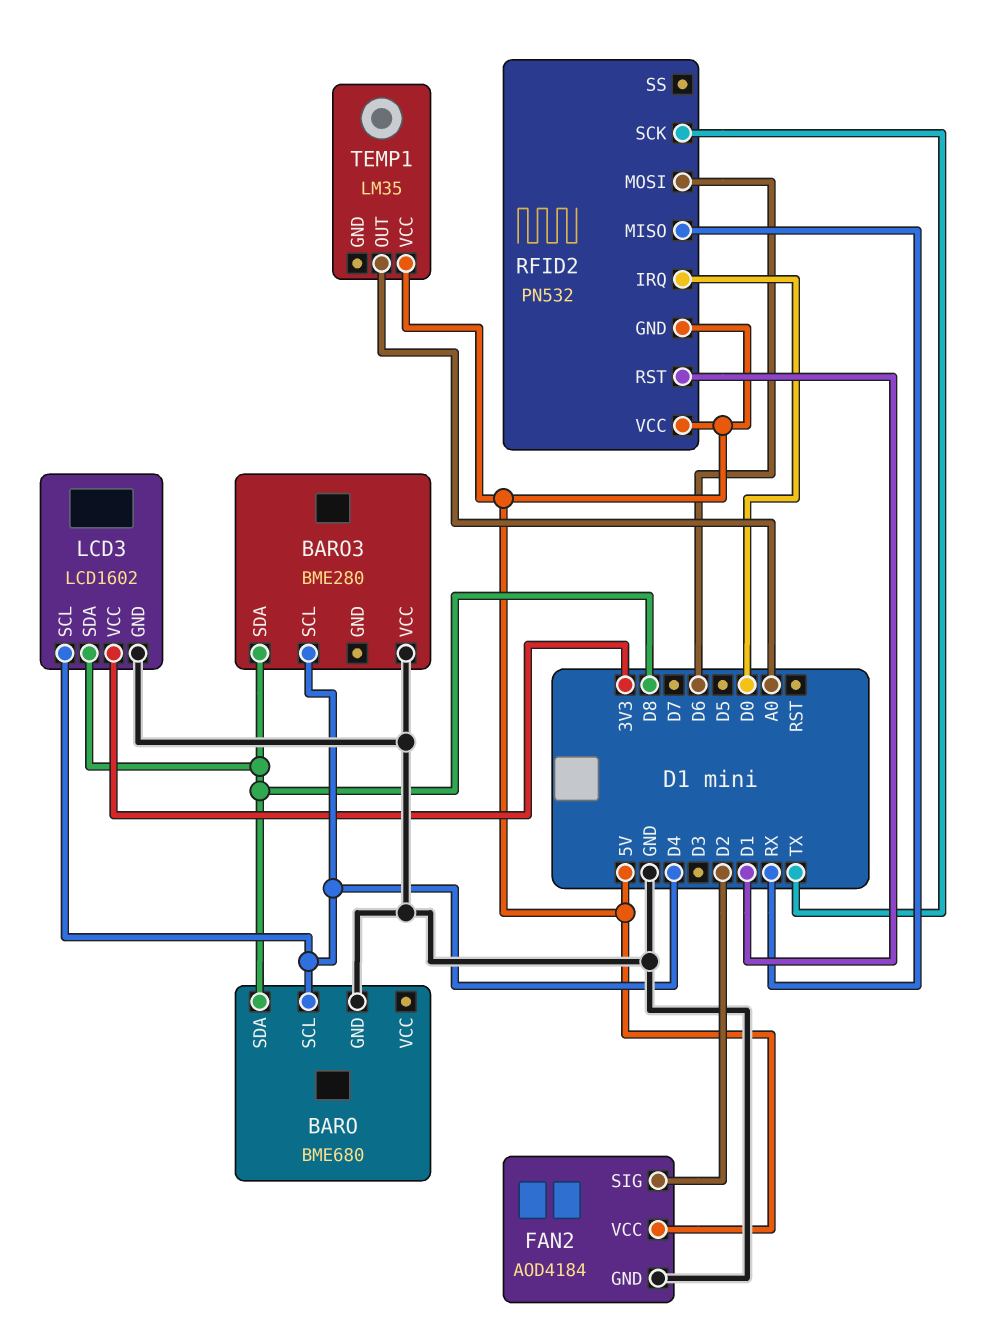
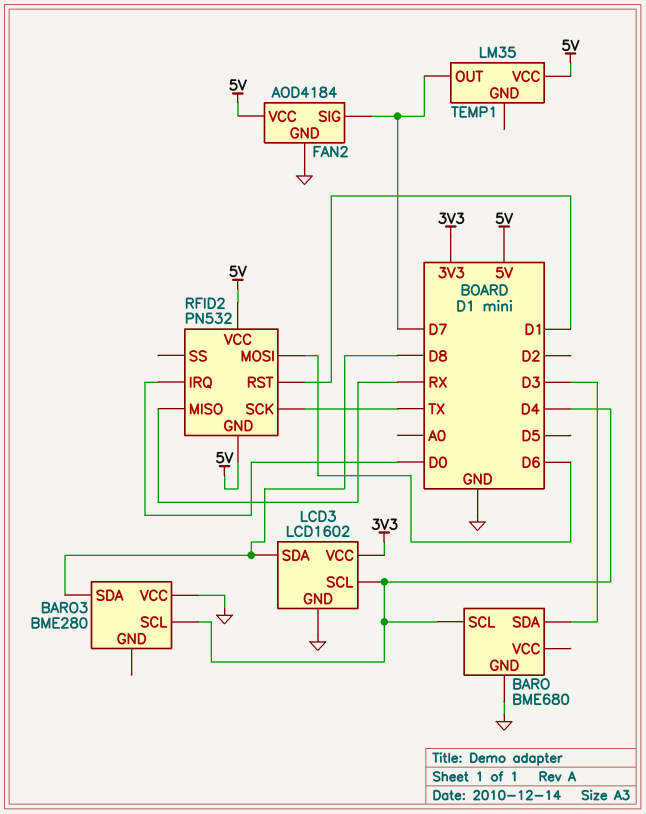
BARO pin SDA: D8 -> D3
FAN2 pin SIG: D2 -> D7
TEMP1 pin OUT: A0 -> D7

